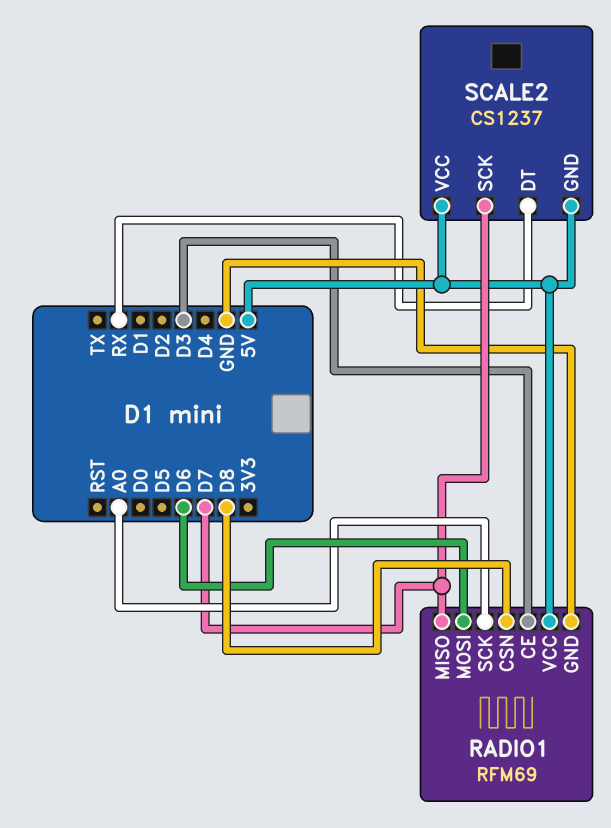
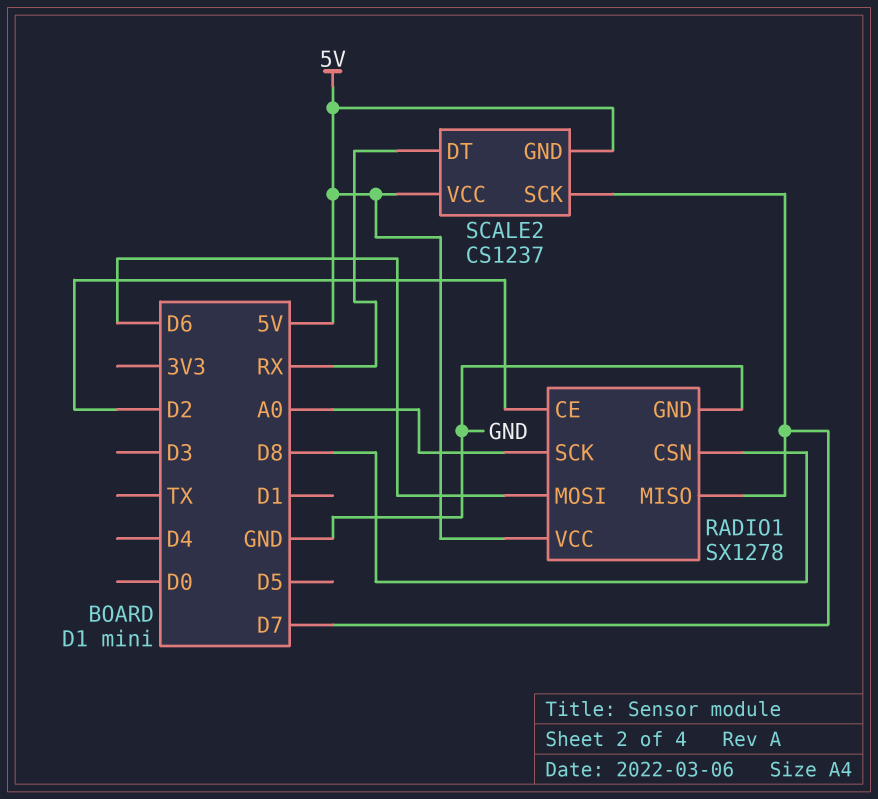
RADIO1: RFM69 -> SX1278
RADIO1 pin CE: D3 -> D2

